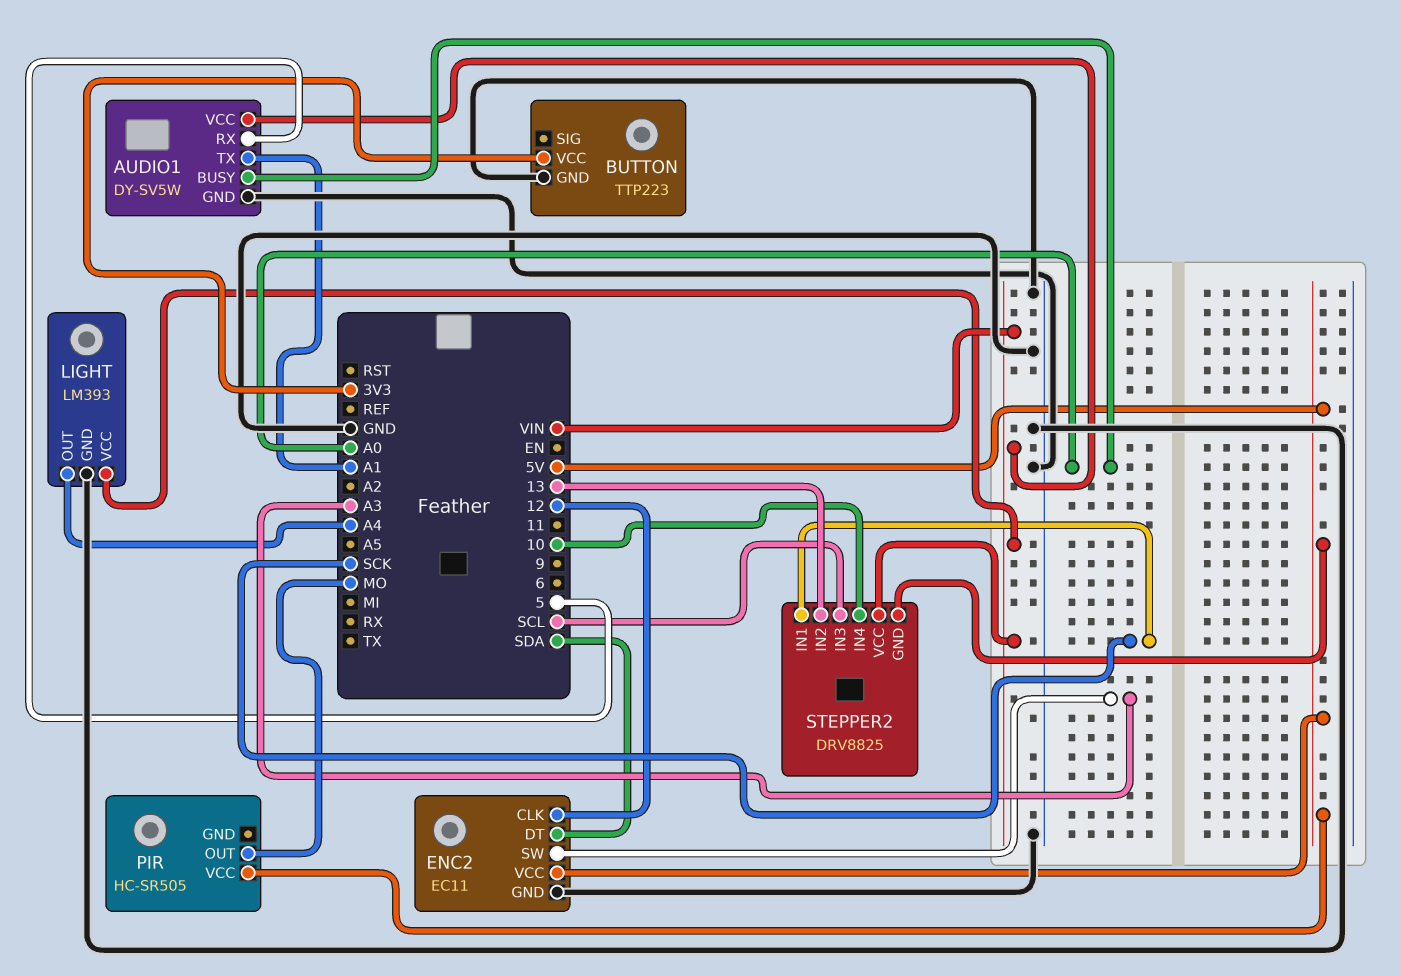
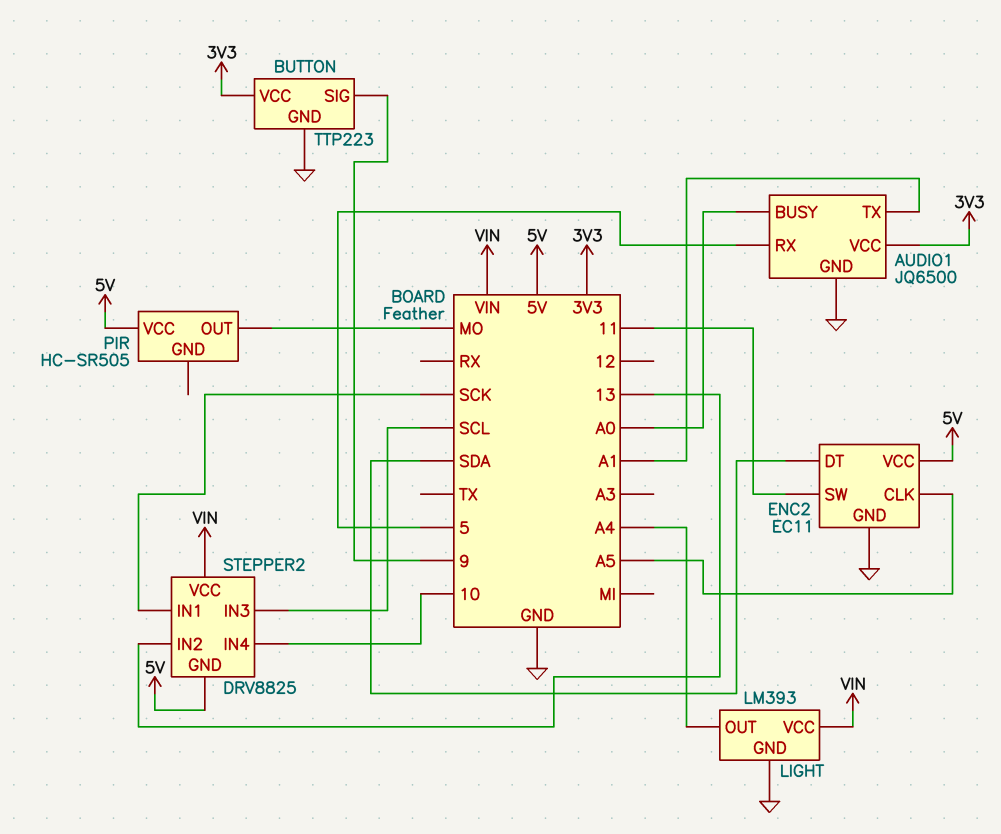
AUDIO1: DY-SV5W -> JQ6500
AUDIO1 pin VCC: VIN -> 3V3
BUTTON pin SIG: none -> 9
ENC2 pin CLK: 12 -> A5
ENC2 pin SW: A3 -> 11

